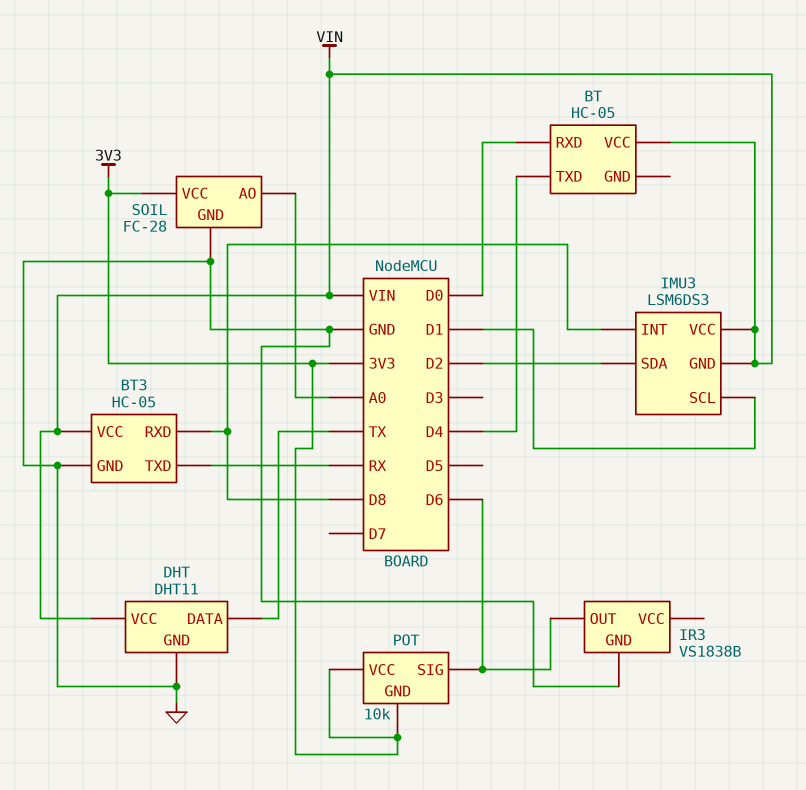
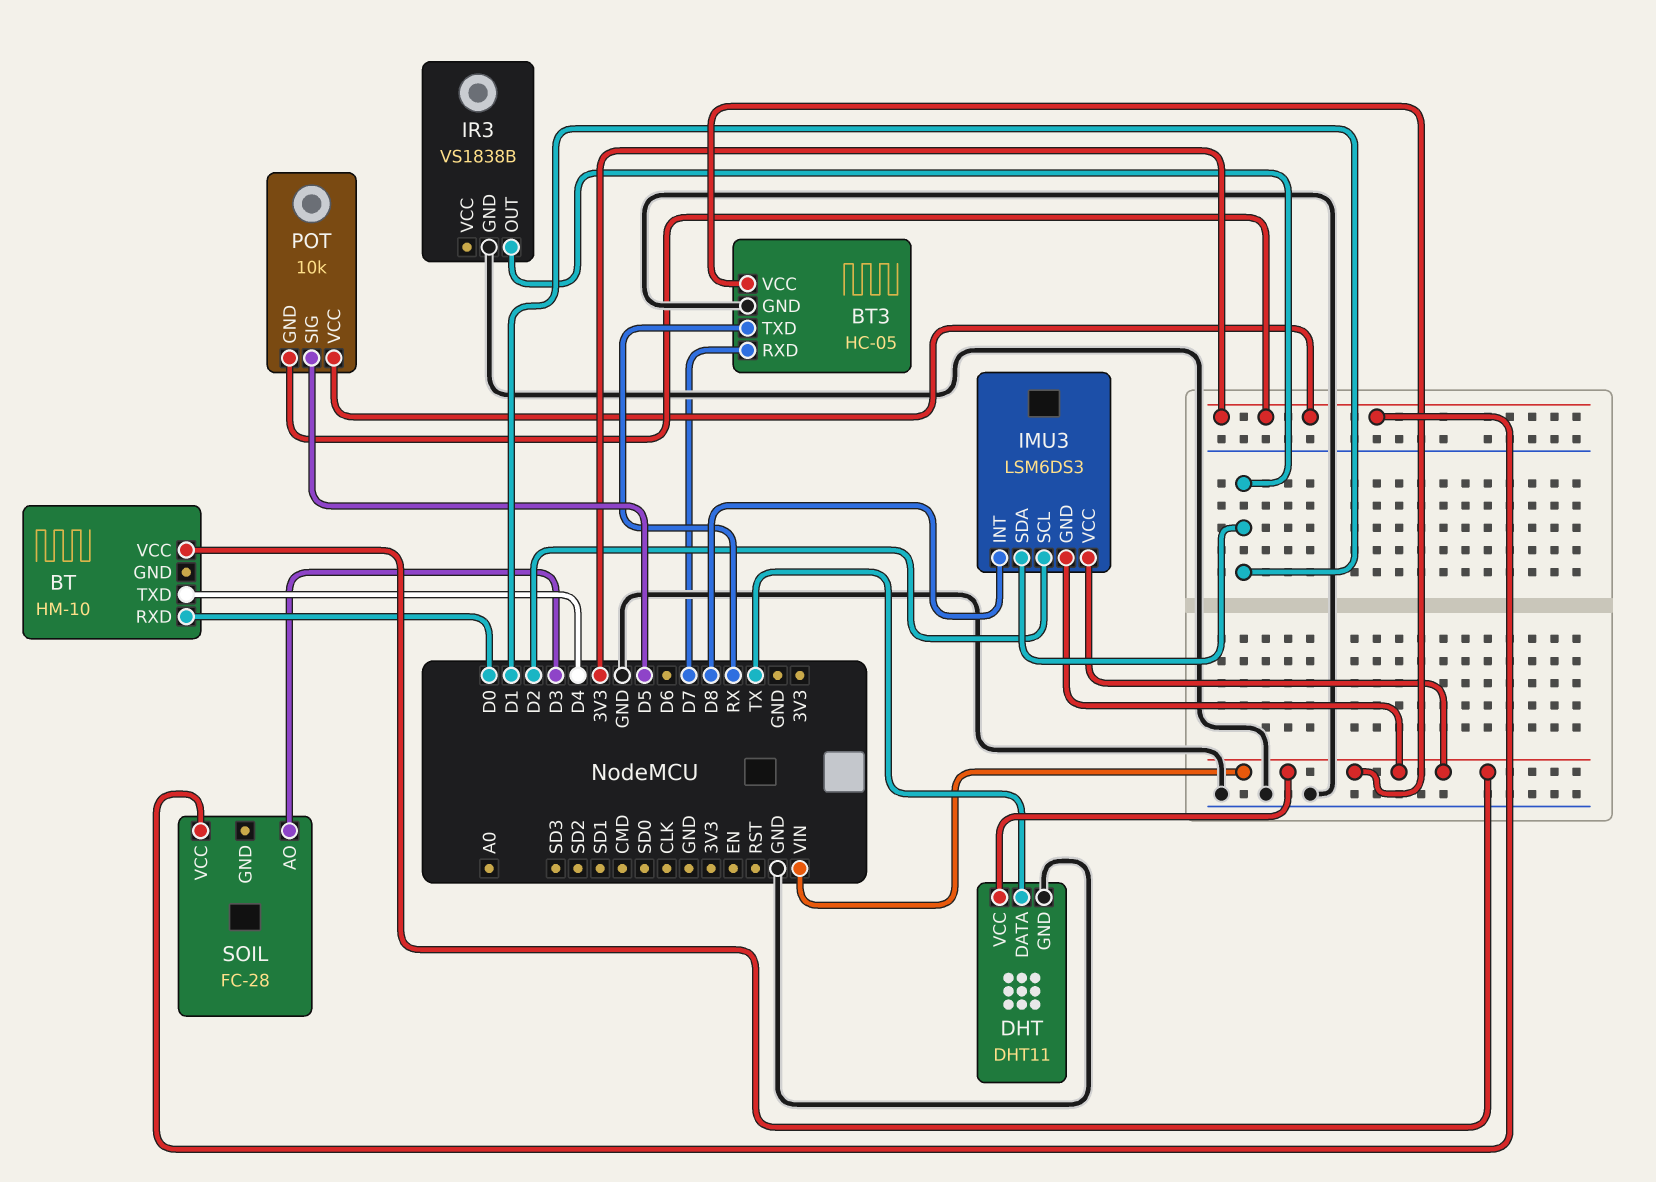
BT: HC-05 -> HM-10
BT3 pin RXD: D8 -> D7
IMU3 pin SCL: D1 -> D2
IMU3 pin SDA: D2 -> D1
IR3 pin OUT: D6 -> D1
POT pin SIG: D6 -> D5
SOIL pin AO: A0 -> D3
SOIL pin GND: GND -> none

